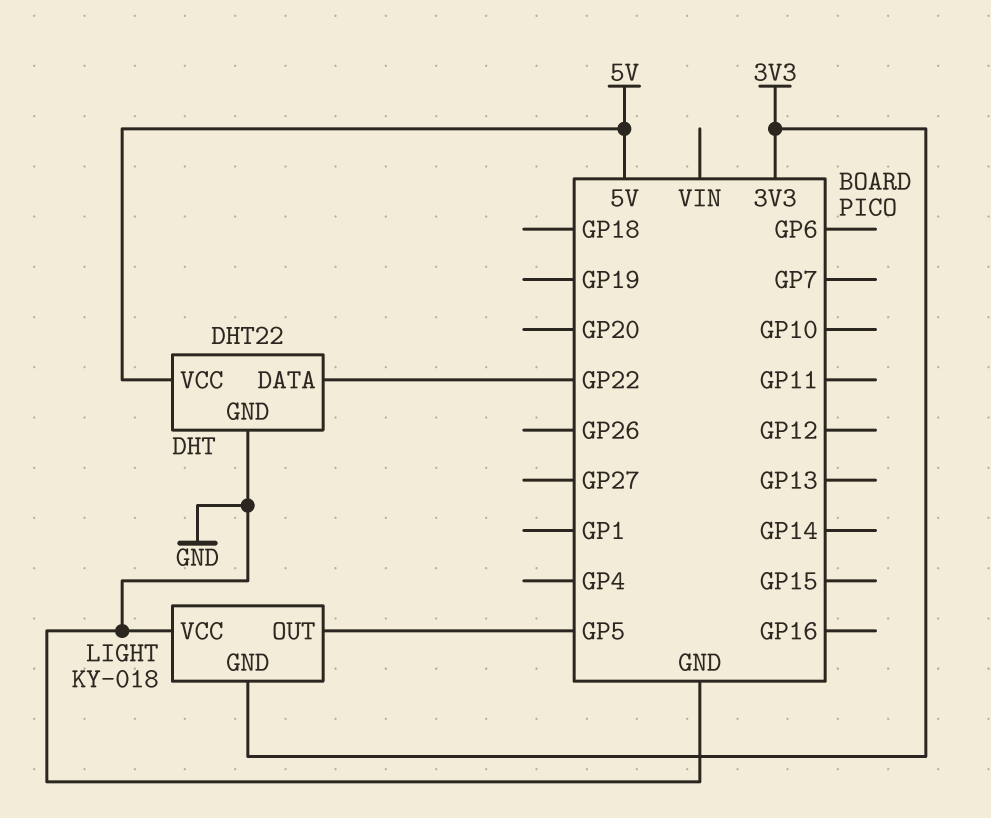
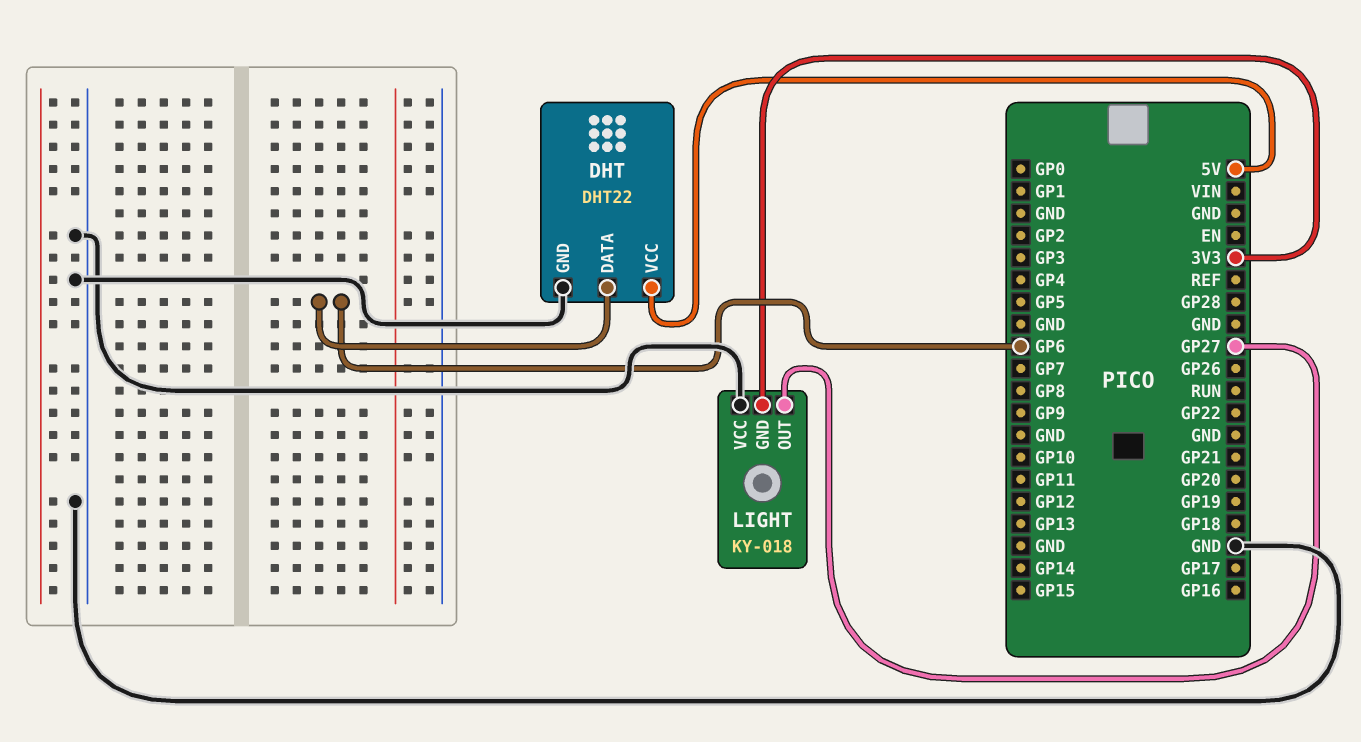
DHT pin DATA: GP22 -> GP6
LIGHT pin OUT: GP5 -> GP27

